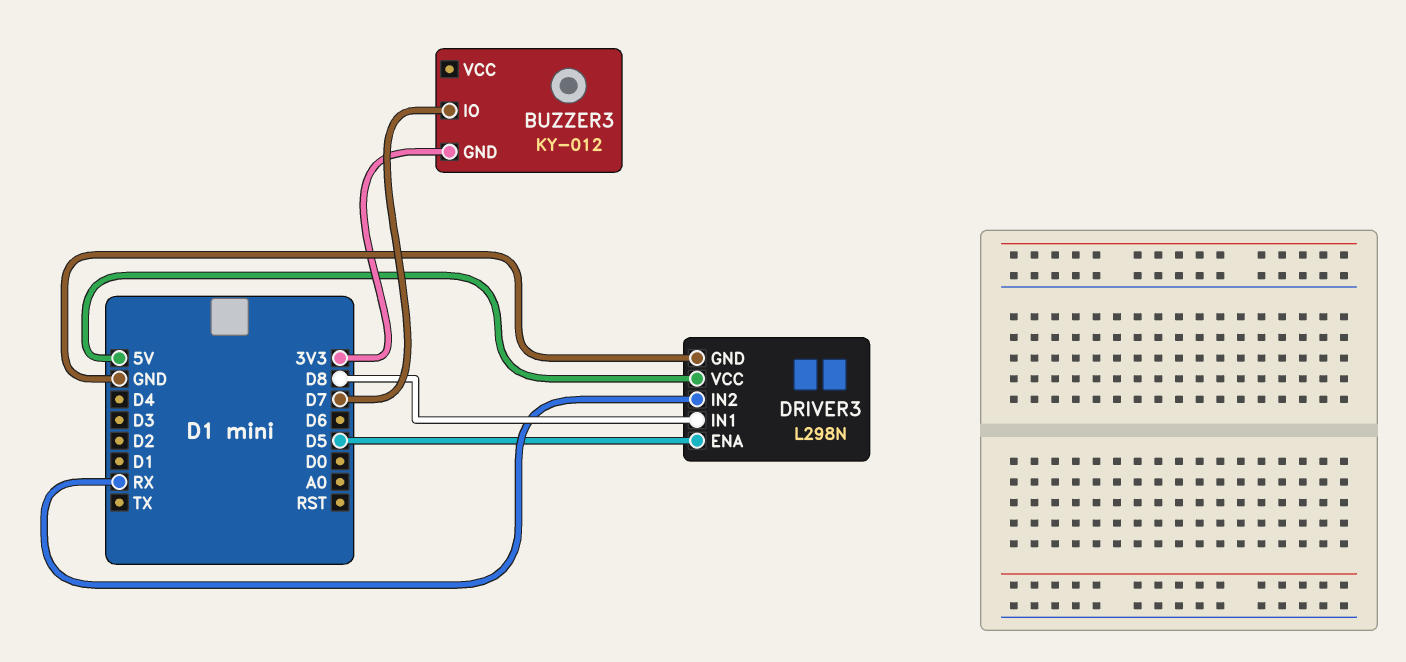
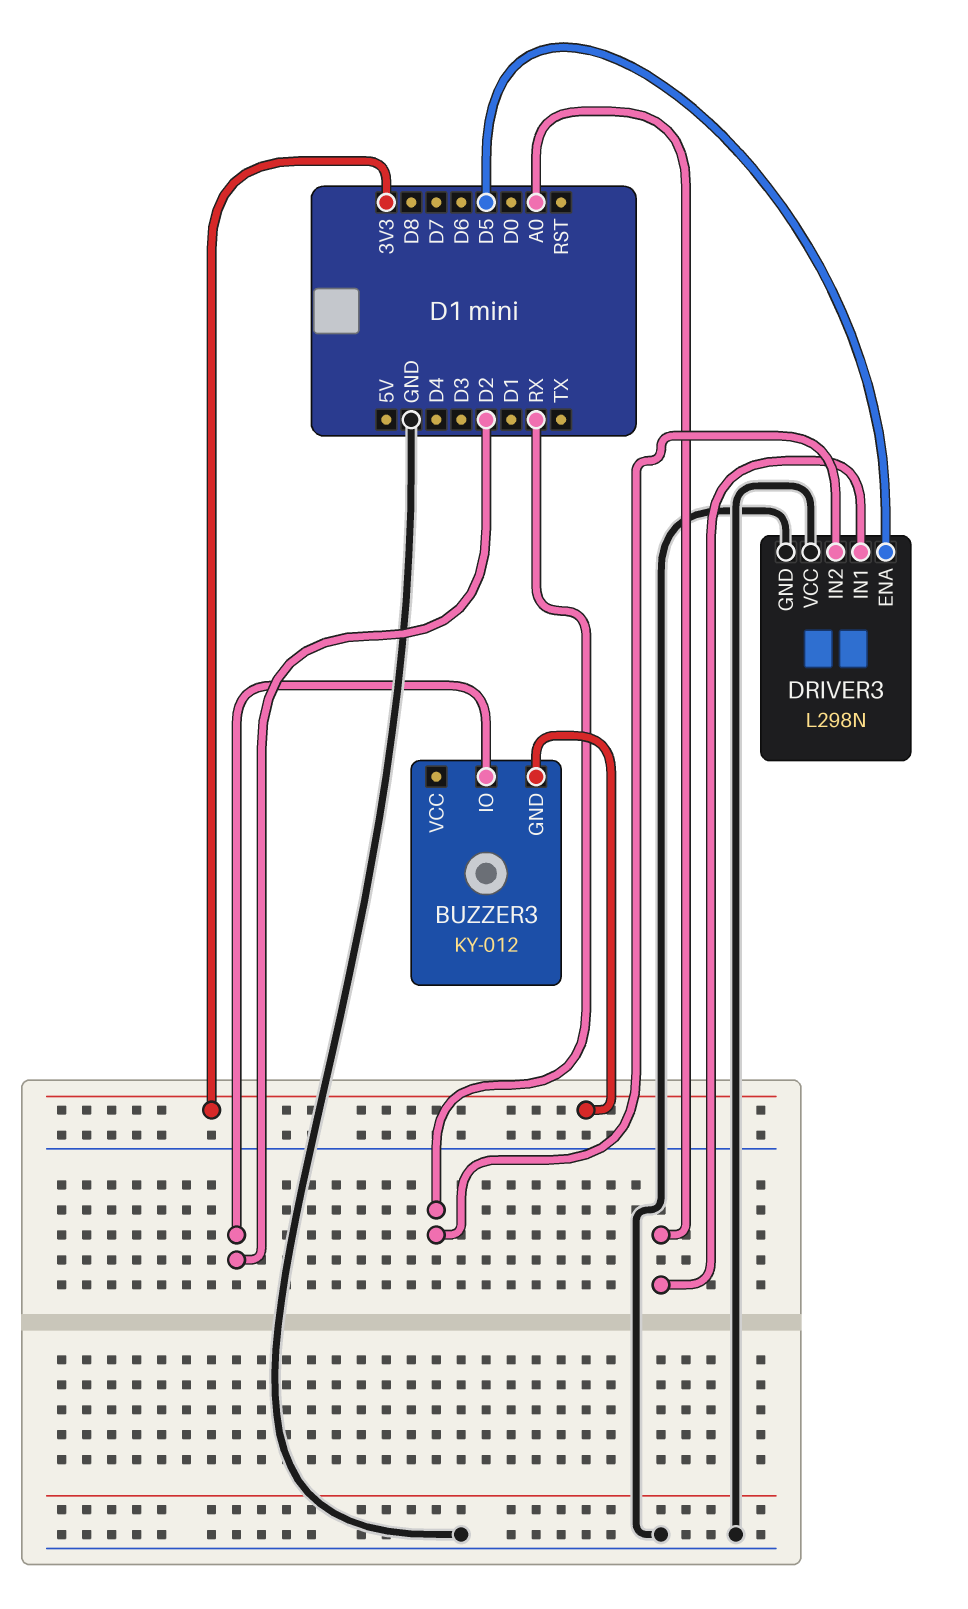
BUZZER3 pin IO: D7 -> D2
DRIVER3 pin IN1: D8 -> A0
DRIVER3 pin VCC: 5V -> GND

